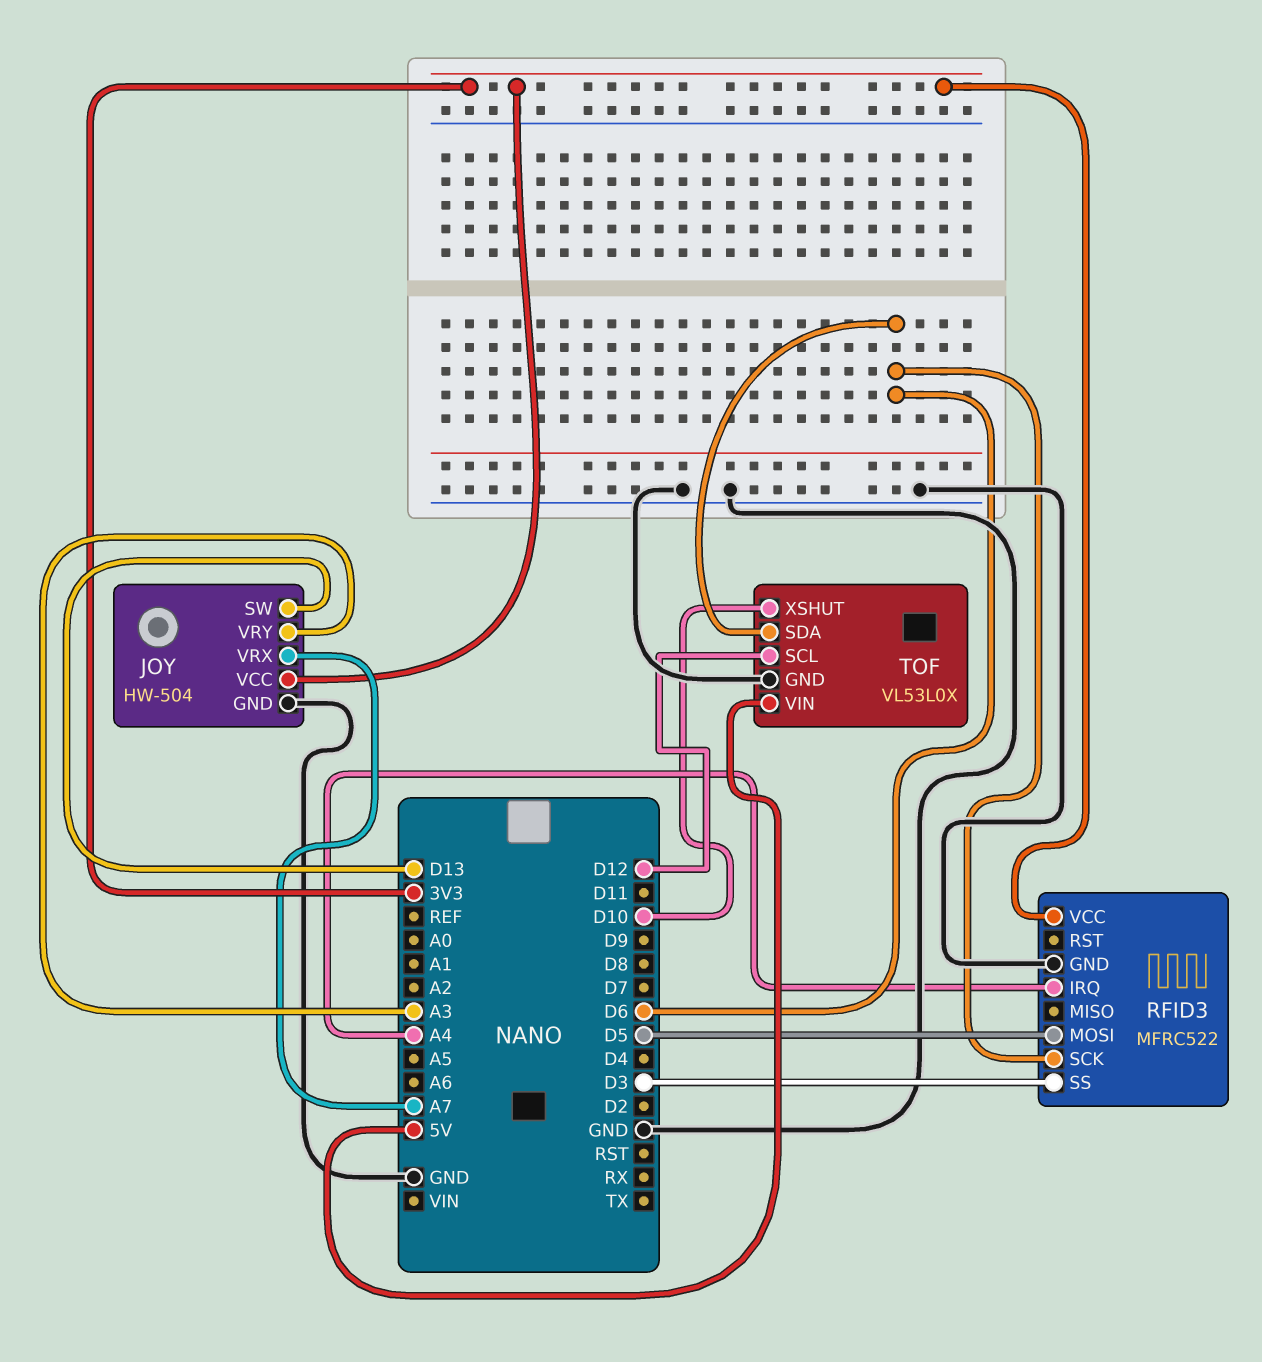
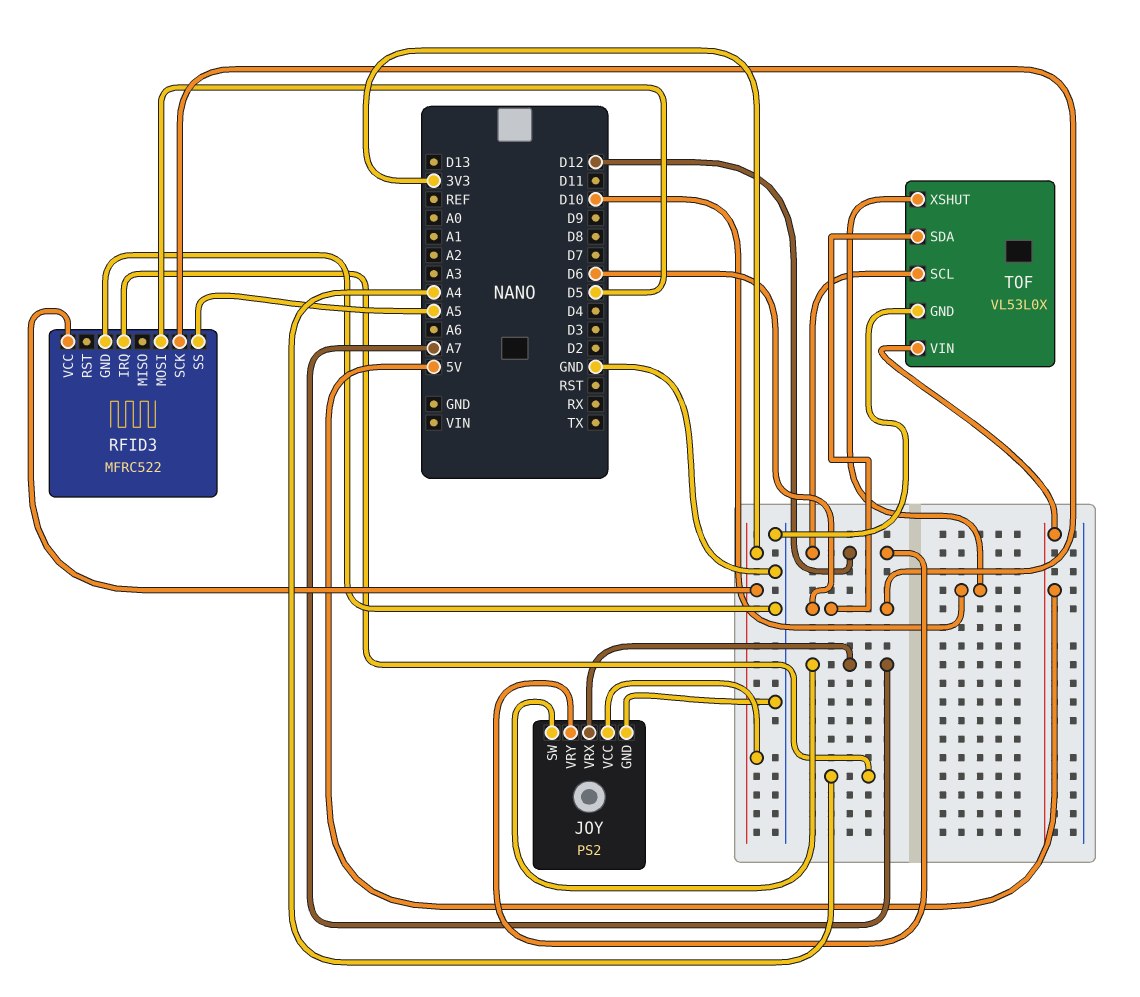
JOY: HW-504 -> PS2
JOY pin SW: D13 -> A7
JOY pin VRY: A3 -> D12
RFID3 pin SS: D3 -> A5

